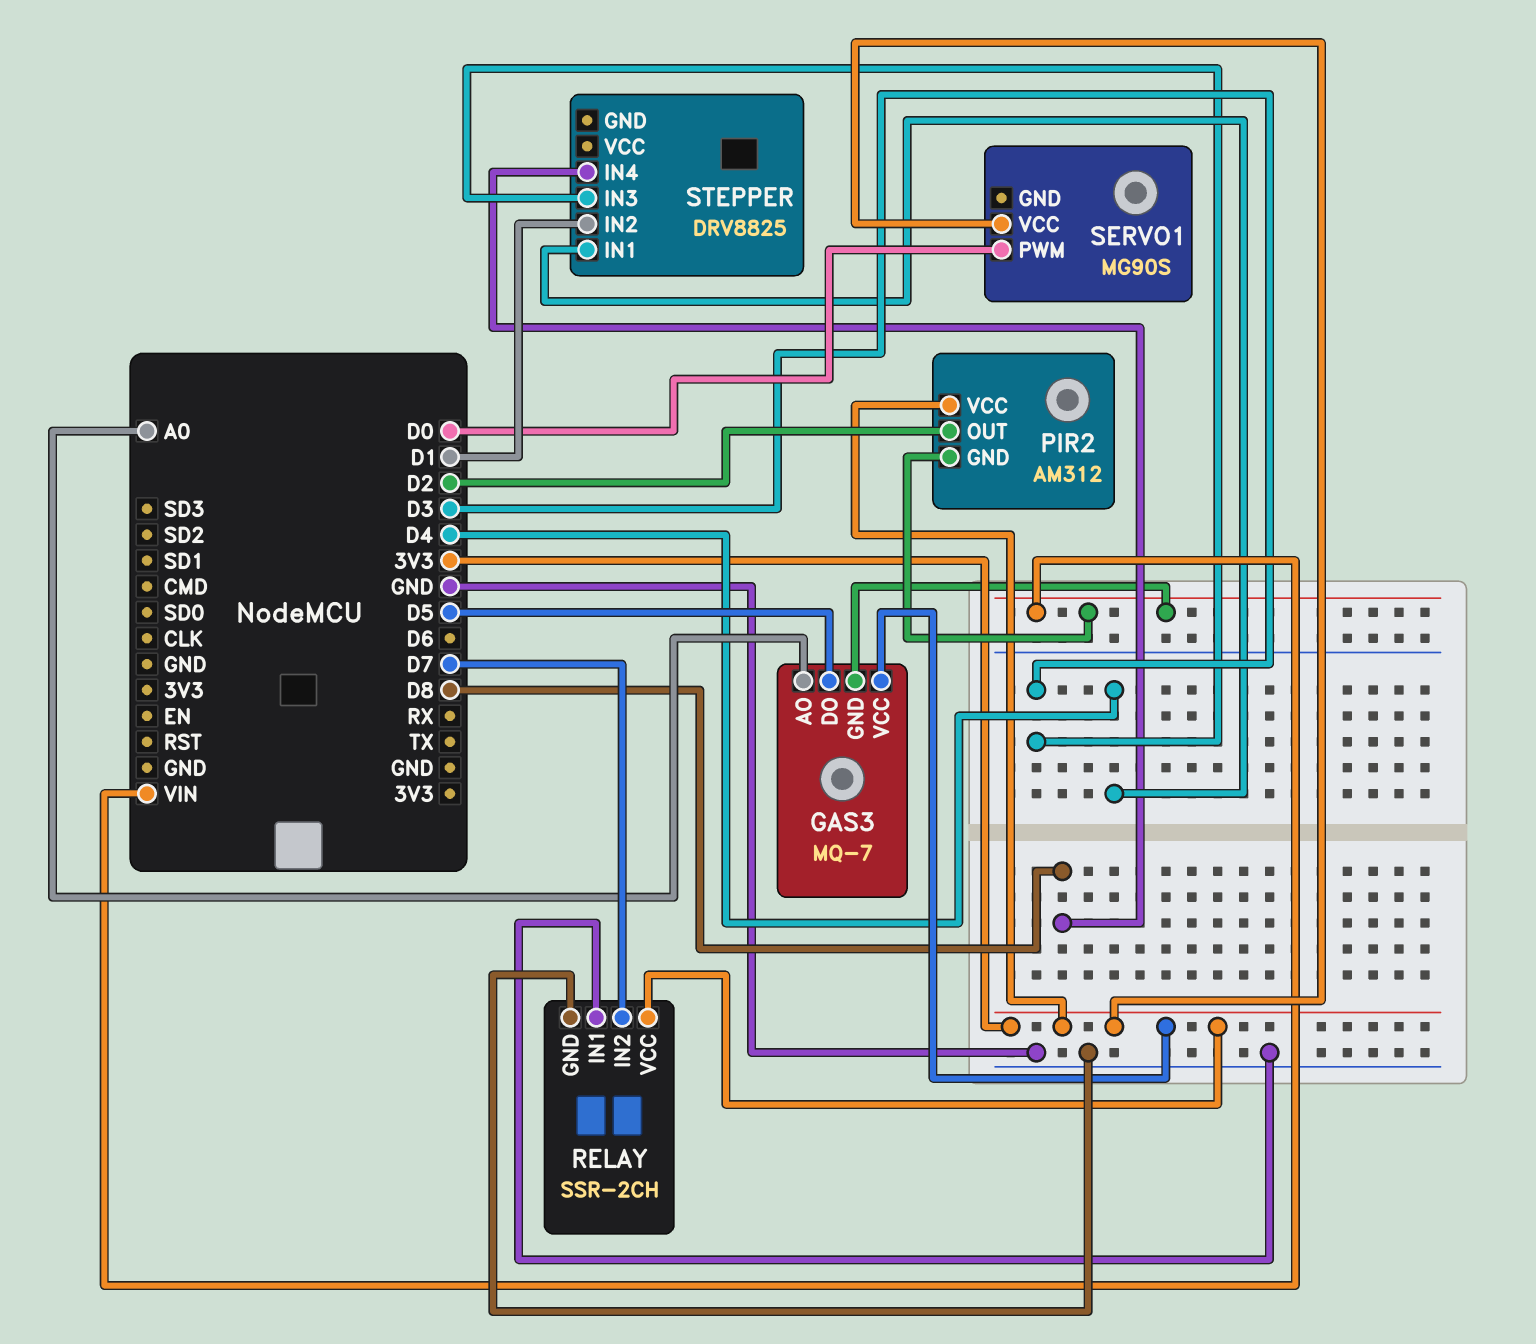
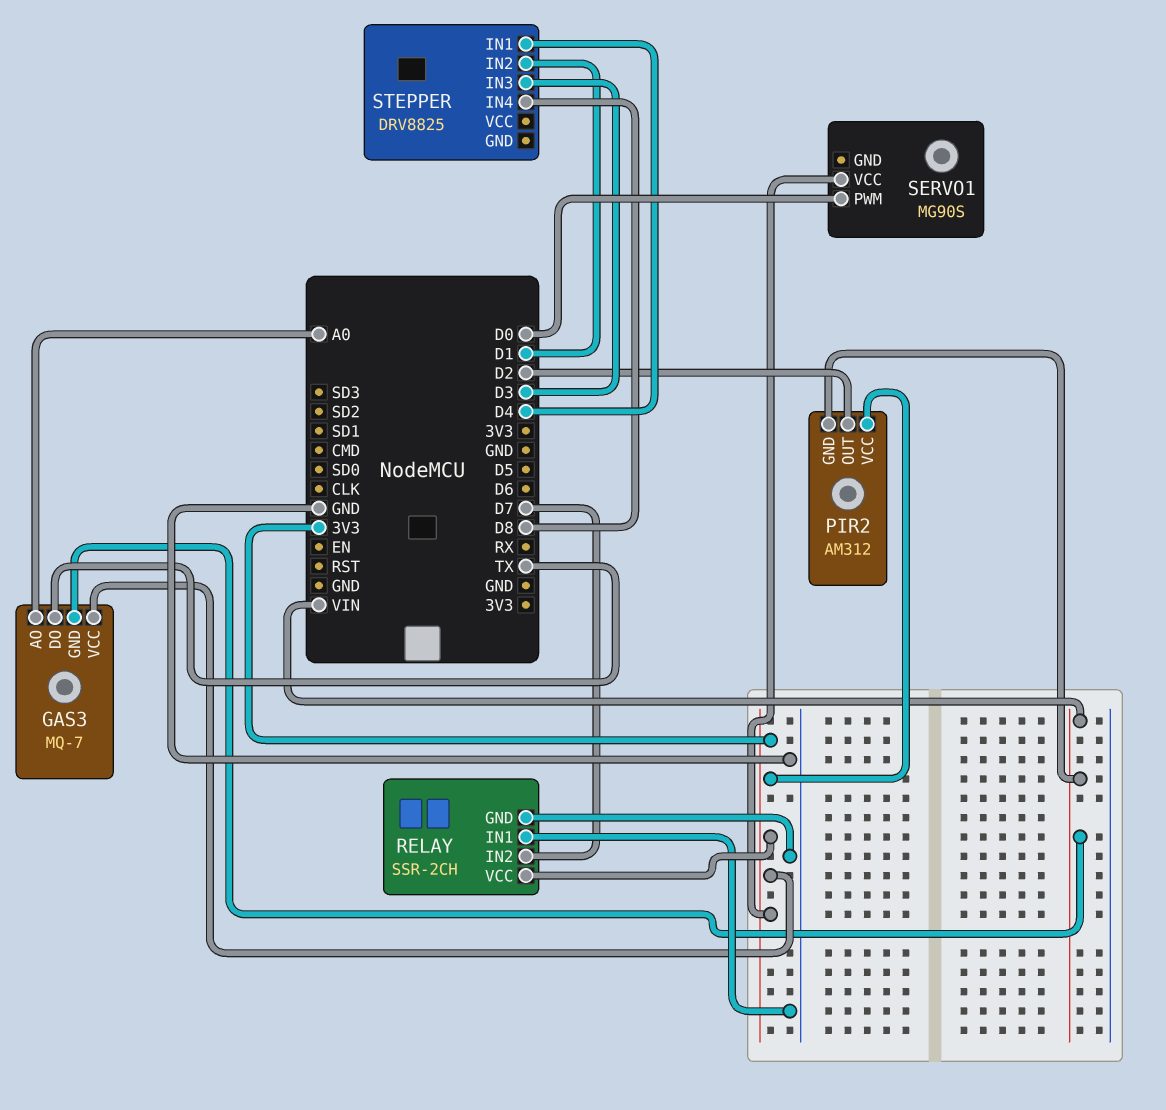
GAS3 pin DO: D5 -> TX

